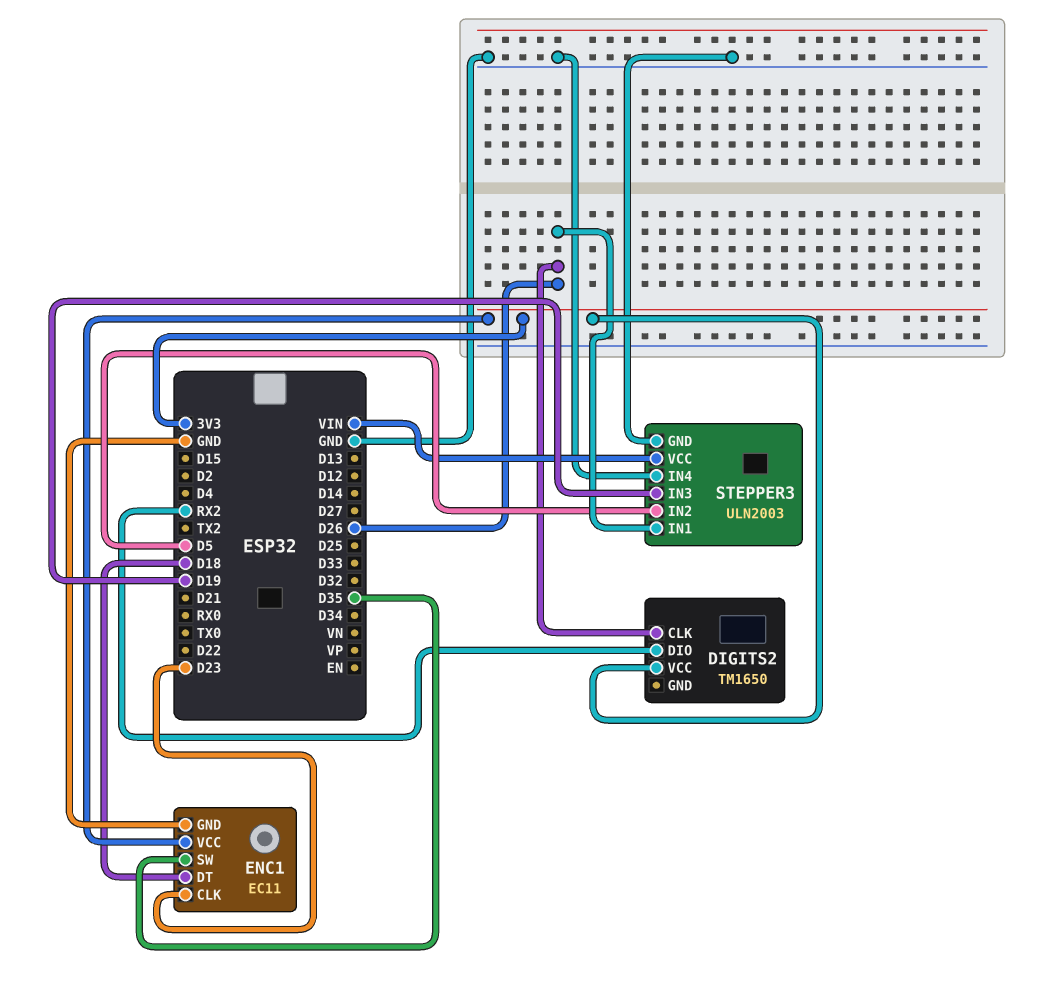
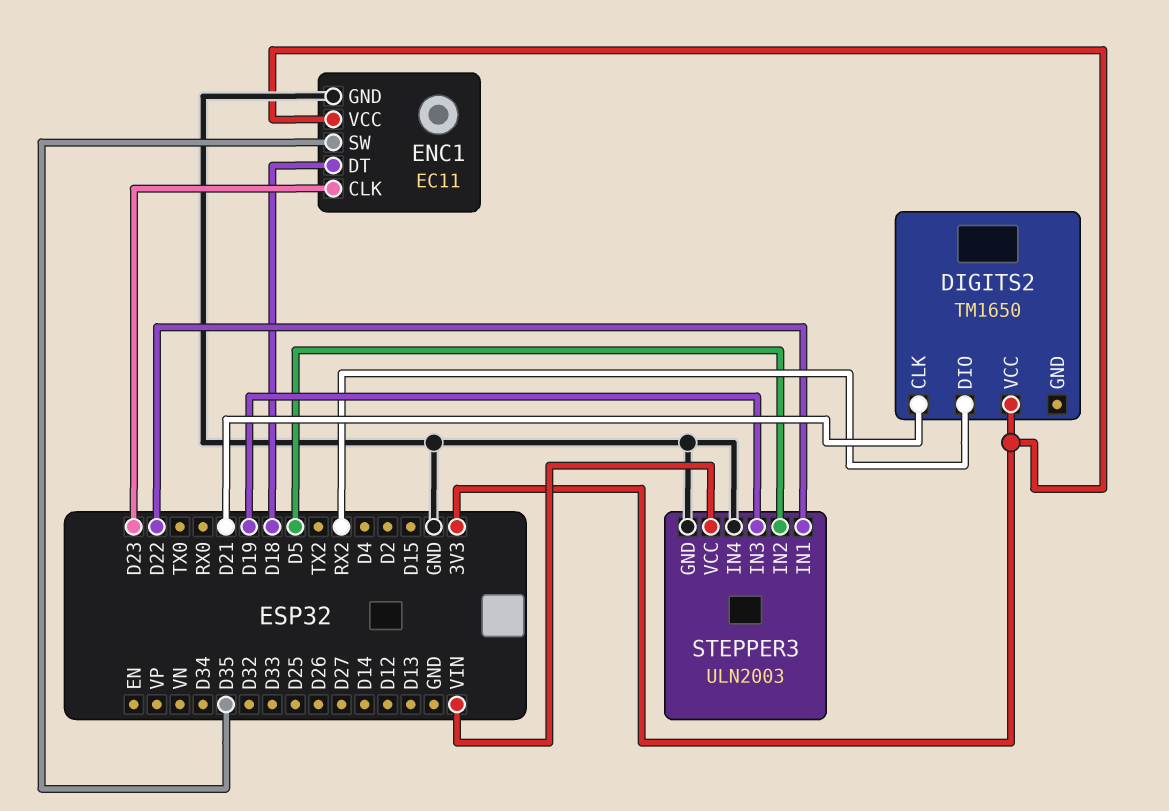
DIGITS2 pin CLK: D26 -> D21
STEPPER3 pin IN1: D26 -> D22

